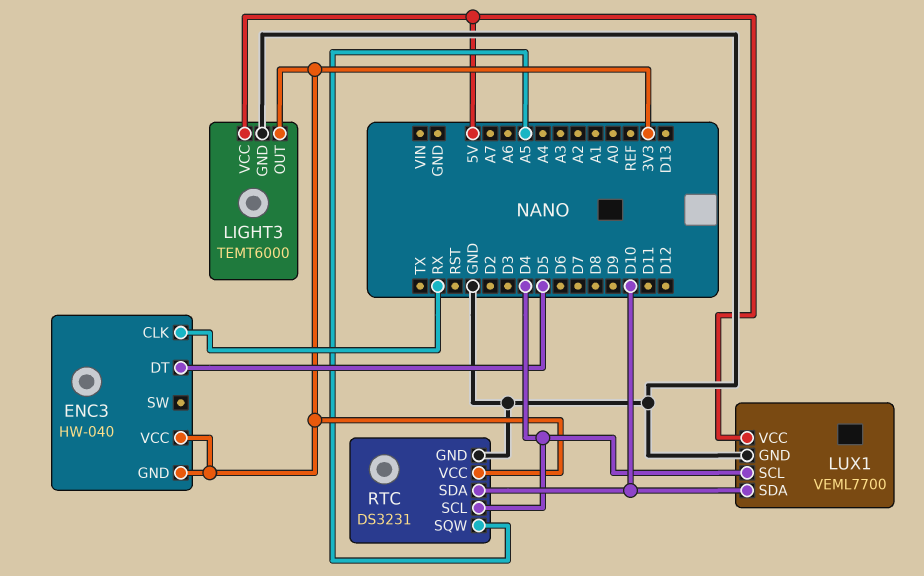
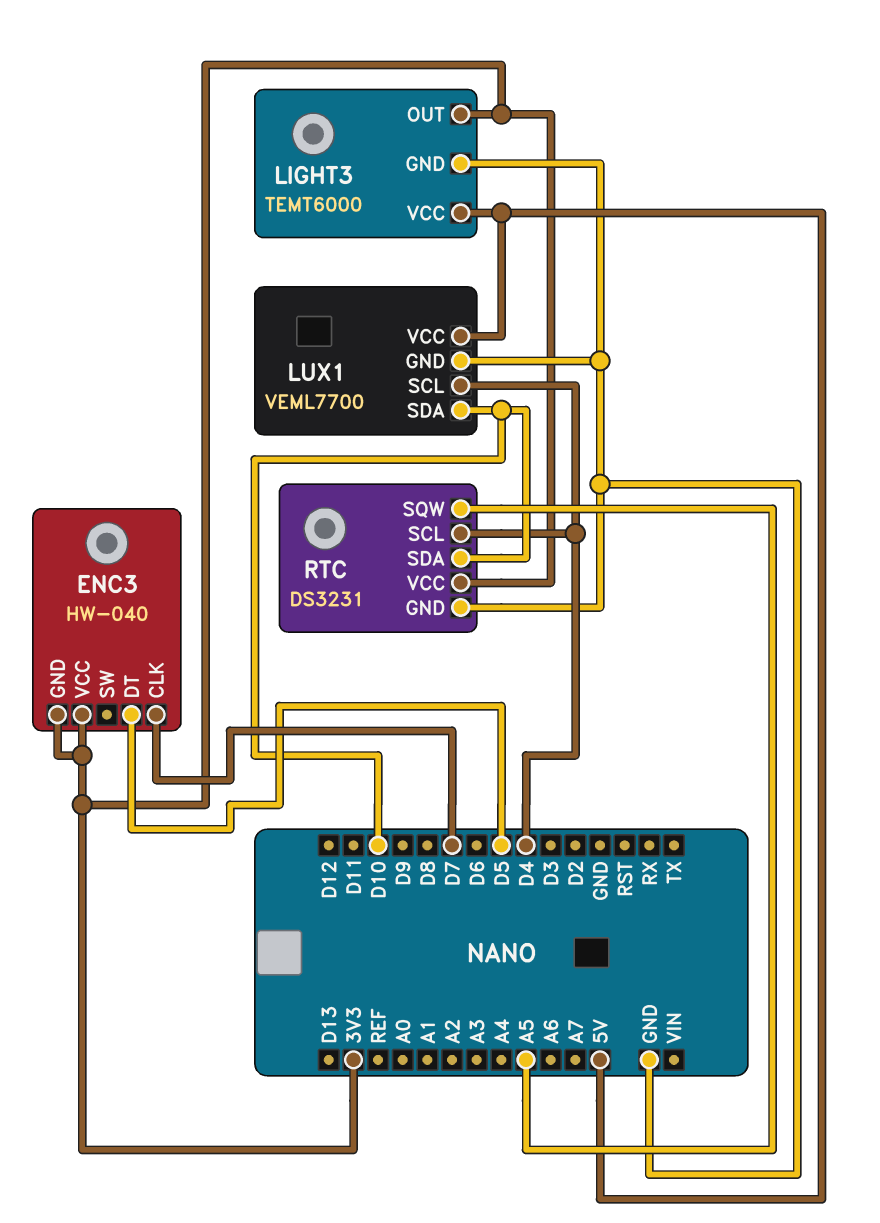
ENC3 pin CLK: RX -> D7

